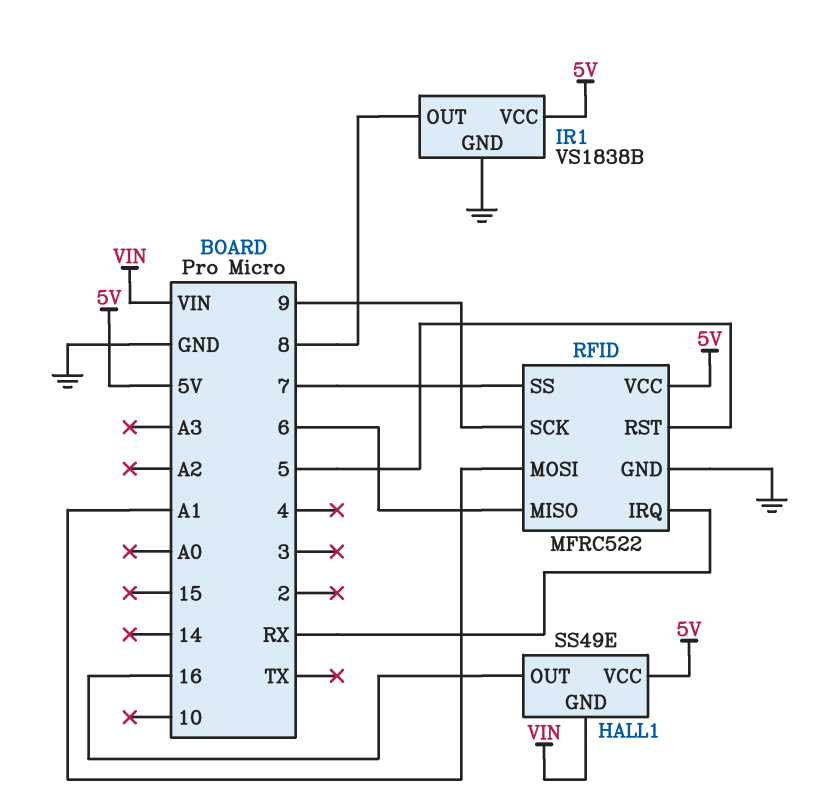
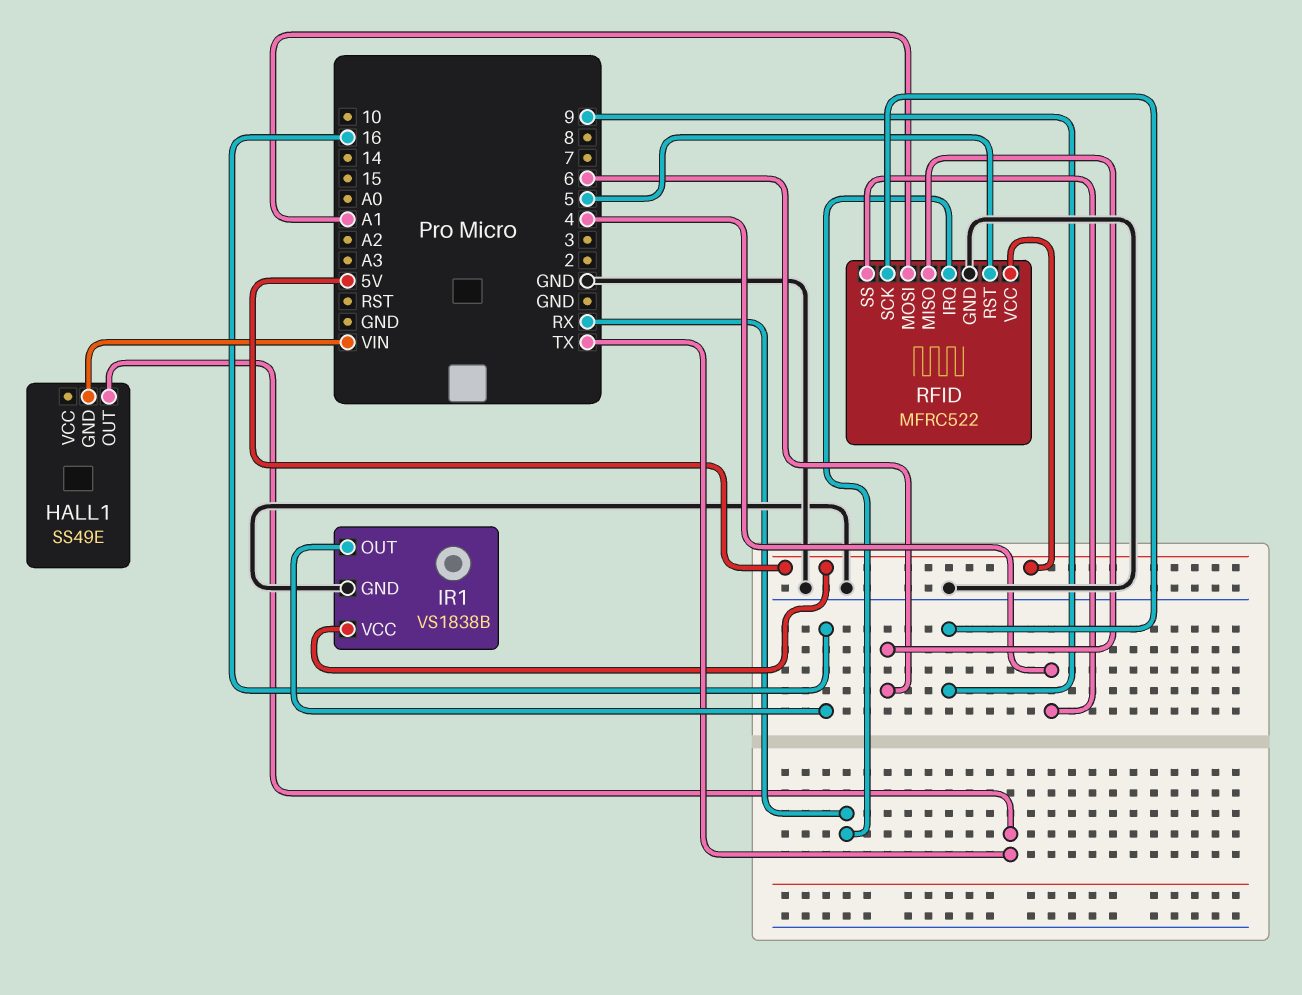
HALL1 pin OUT: 16 -> TX
HALL1 pin VCC: 5V -> none
IR1 pin OUT: 8 -> 16
RFID pin SS: 7 -> 4

